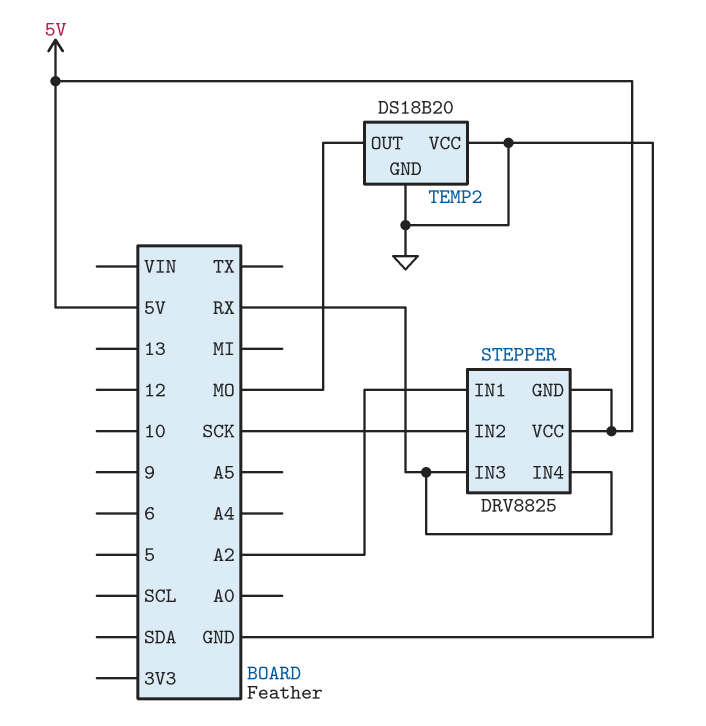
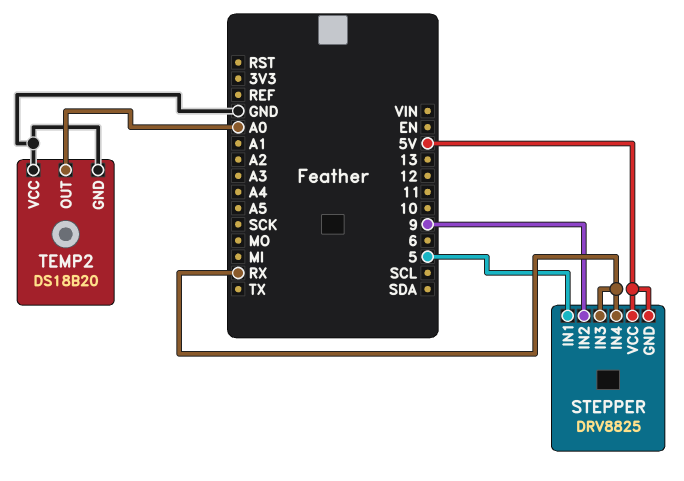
STEPPER pin IN1: A2 -> 5
STEPPER pin IN2: SCK -> 9
TEMP2 pin OUT: MO -> A0

